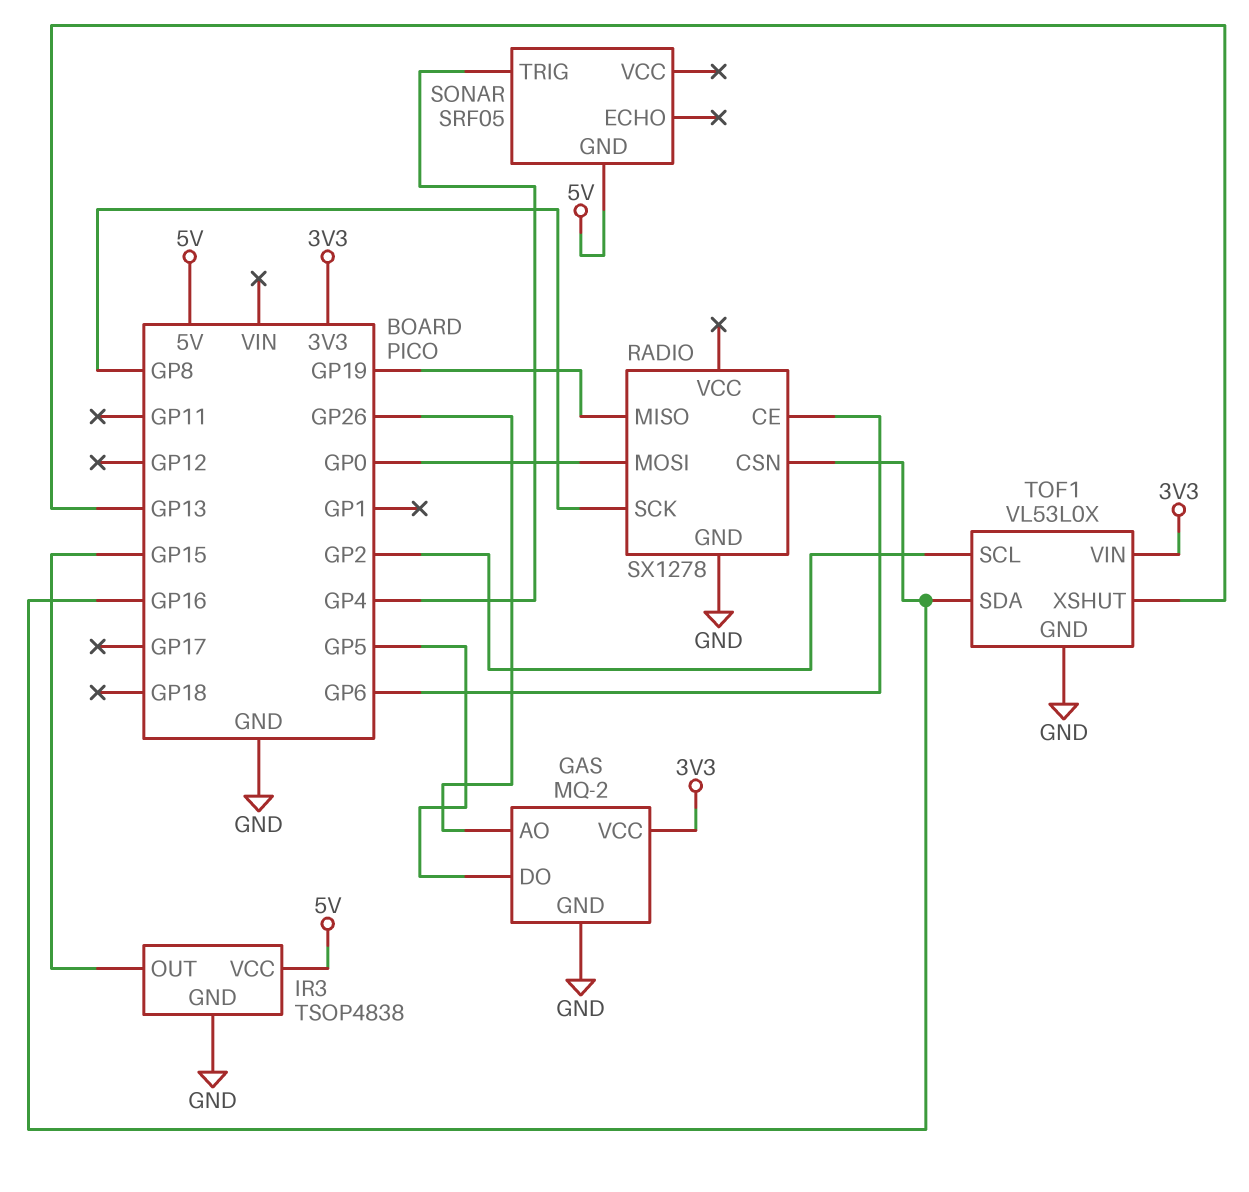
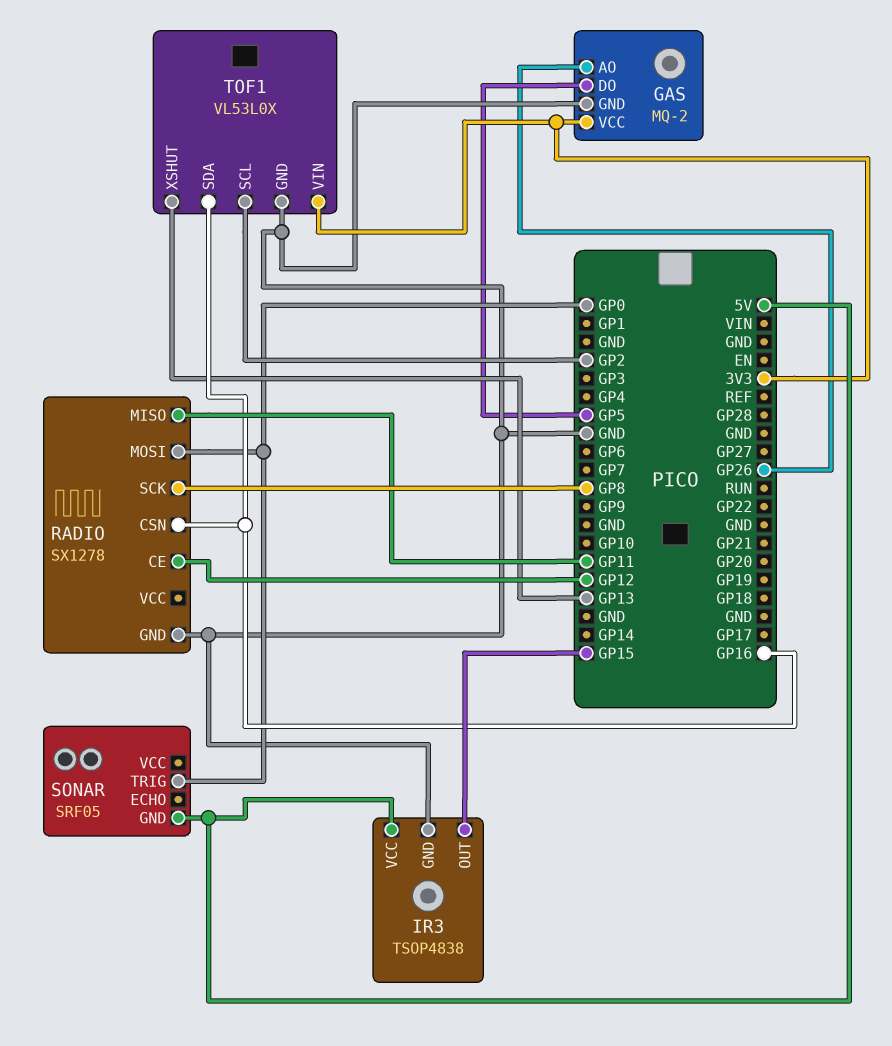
RADIO pin CE: GP6 -> GP12
RADIO pin MISO: GP19 -> GP11
SONAR pin TRIG: GP4 -> GP0

